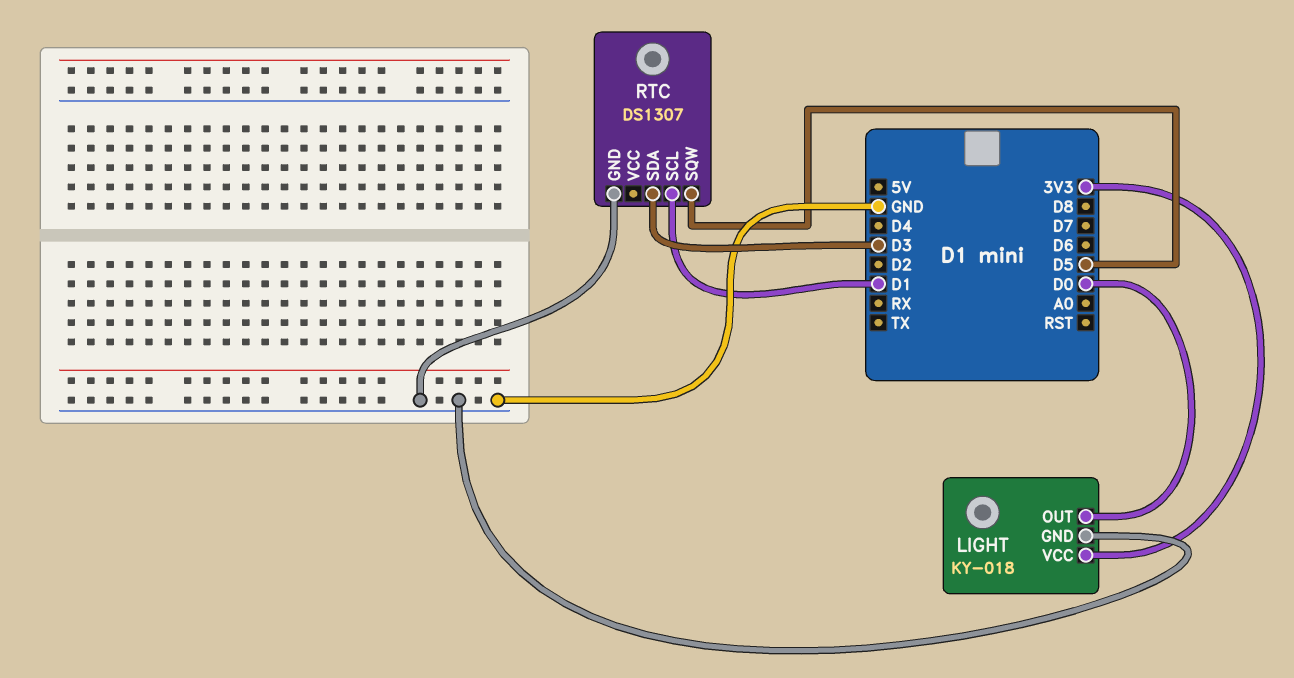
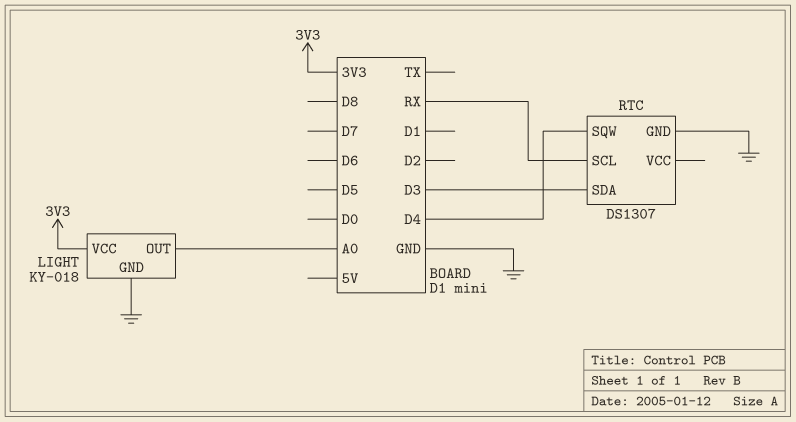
LIGHT pin OUT: D0 -> A0
RTC pin SCL: D1 -> RX
RTC pin SQW: D5 -> D4

